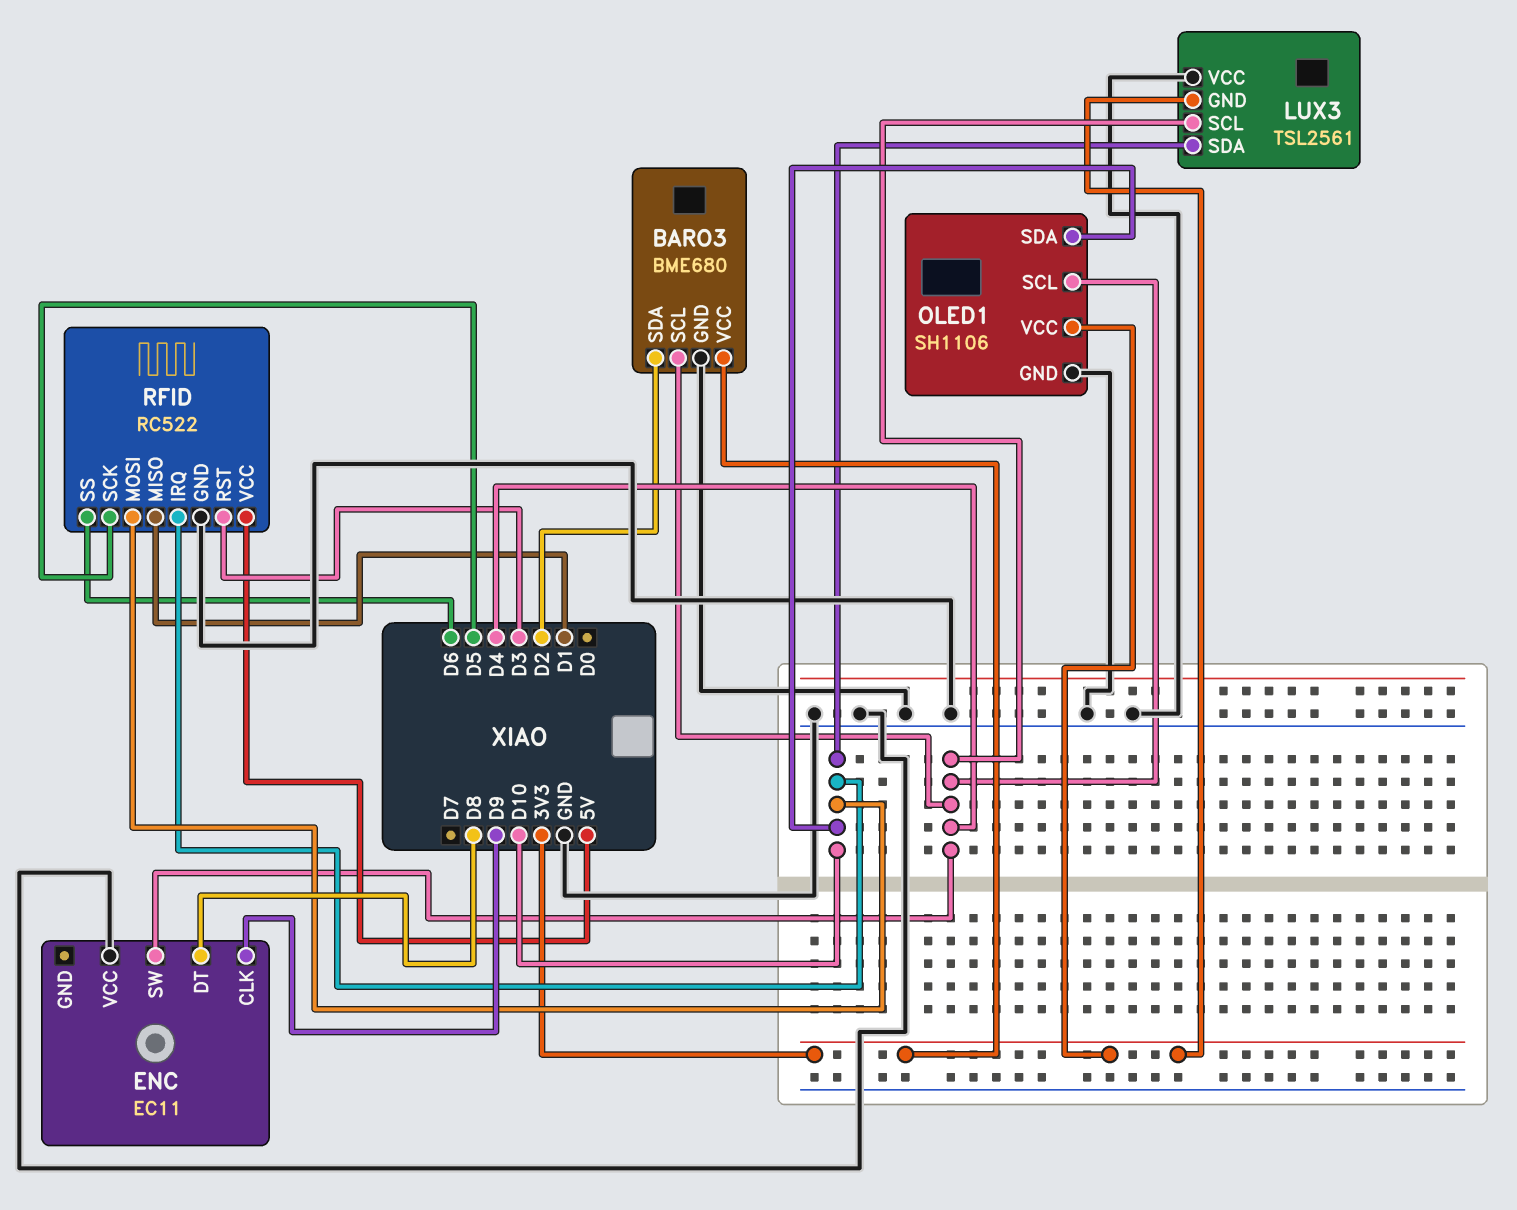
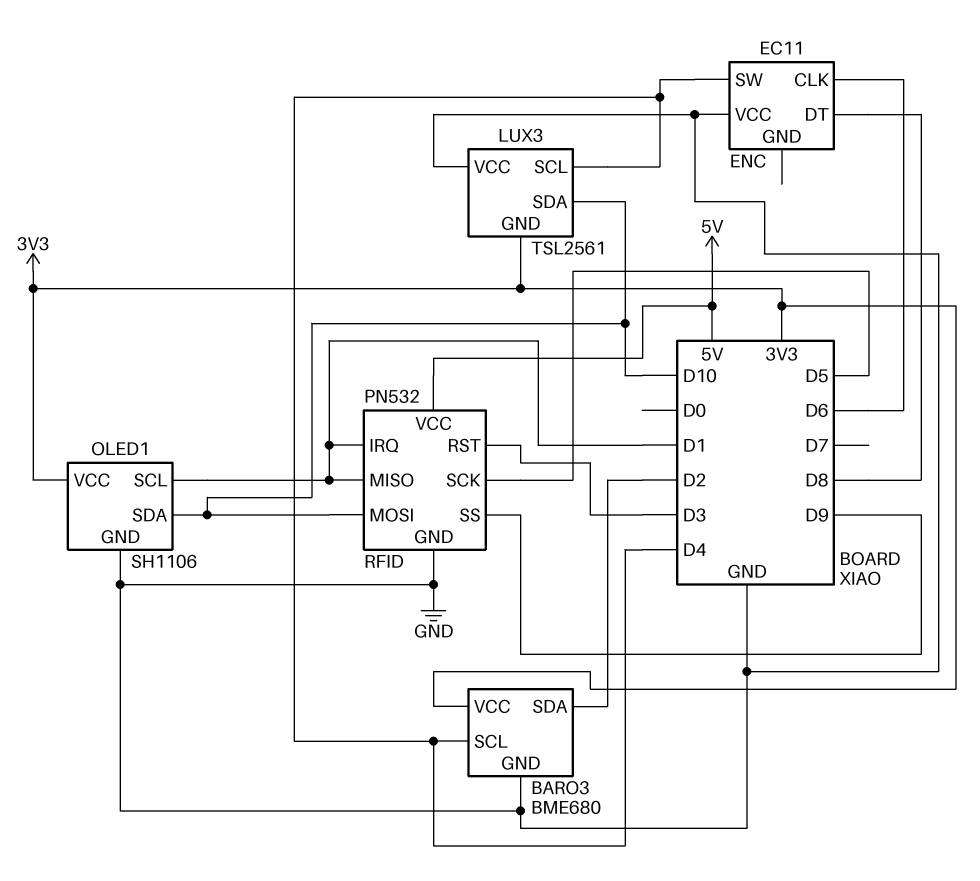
ENC pin CLK: D9 -> D6
OLED1 pin SCL: D4 -> D1
RFID: RC522 -> PN532
RFID pin IRQ: D10 -> D1
RFID pin SS: D6 -> D9

